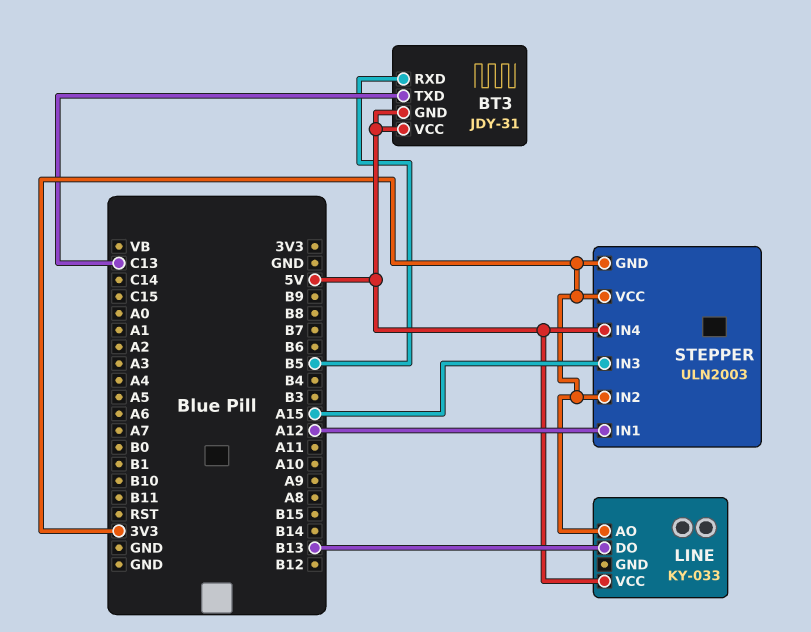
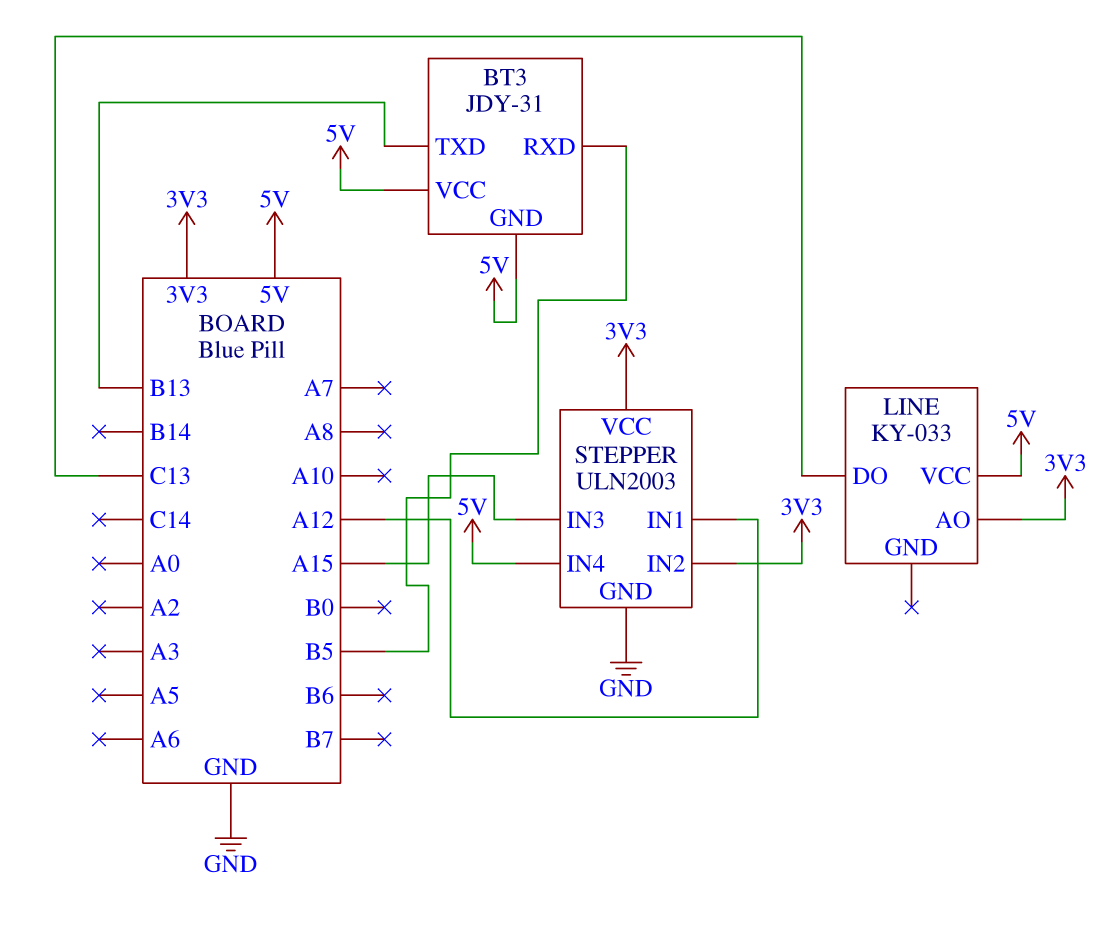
BT3 pin TXD: C13 -> B13
LINE pin DO: B13 -> C13
STEPPER pin GND: 3V3 -> GND

